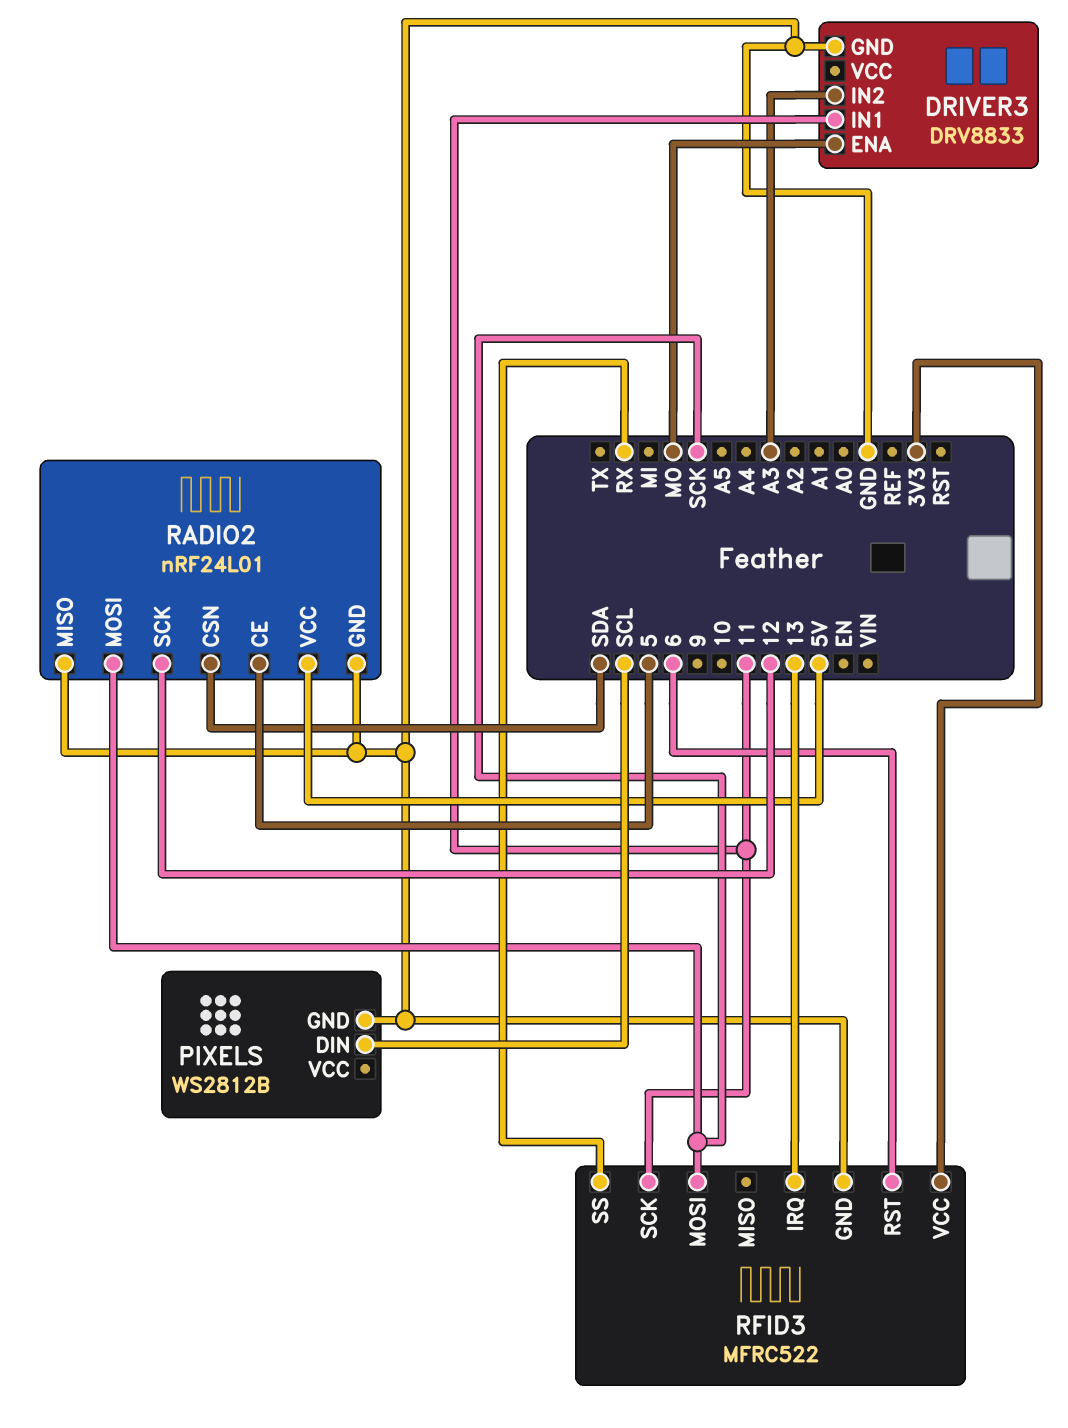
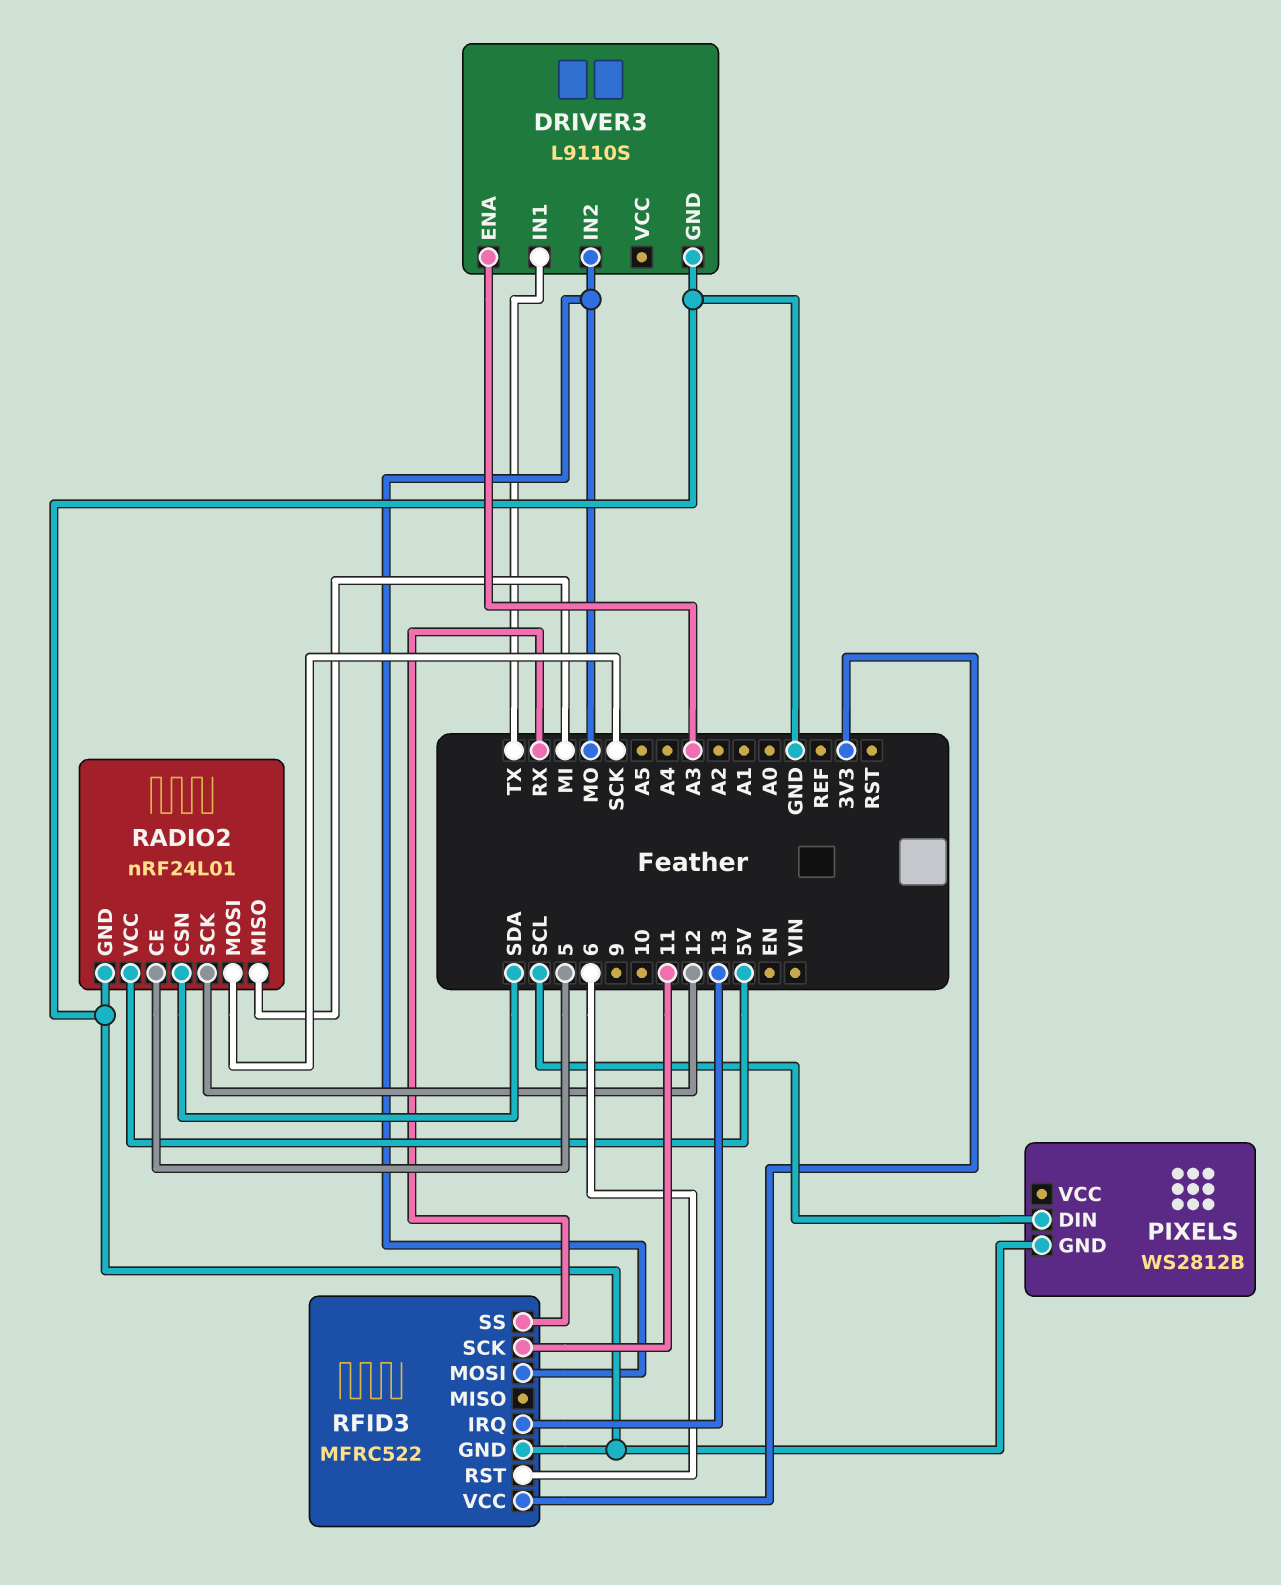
DRIVER3: DRV8833 -> L9110S
DRIVER3 pin ENA: MO -> A3
DRIVER3 pin IN1: 11 -> TX
DRIVER3 pin IN2: A3 -> MO
RADIO2 pin MISO: GND -> MI
RFID3 pin MOSI: SCK -> MO

